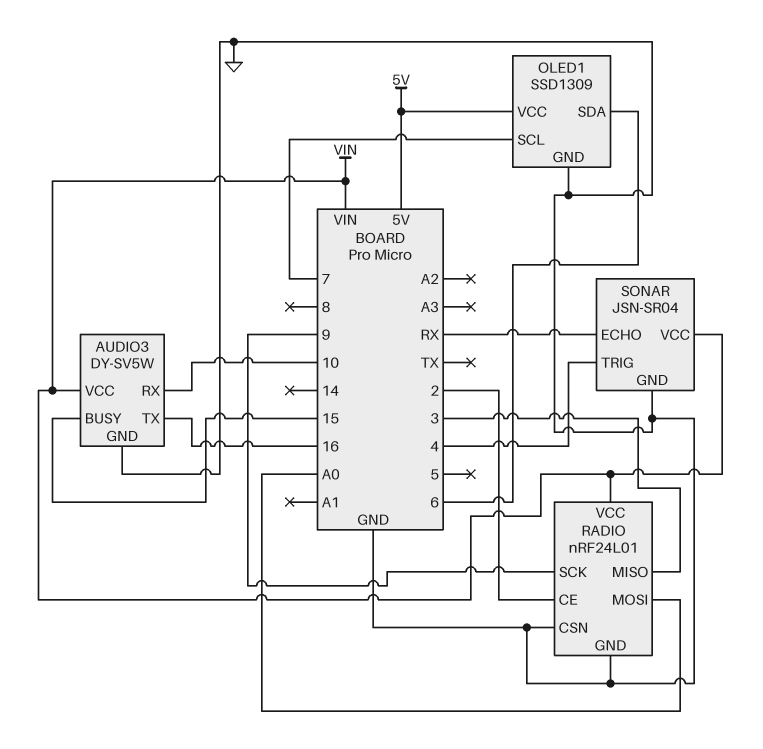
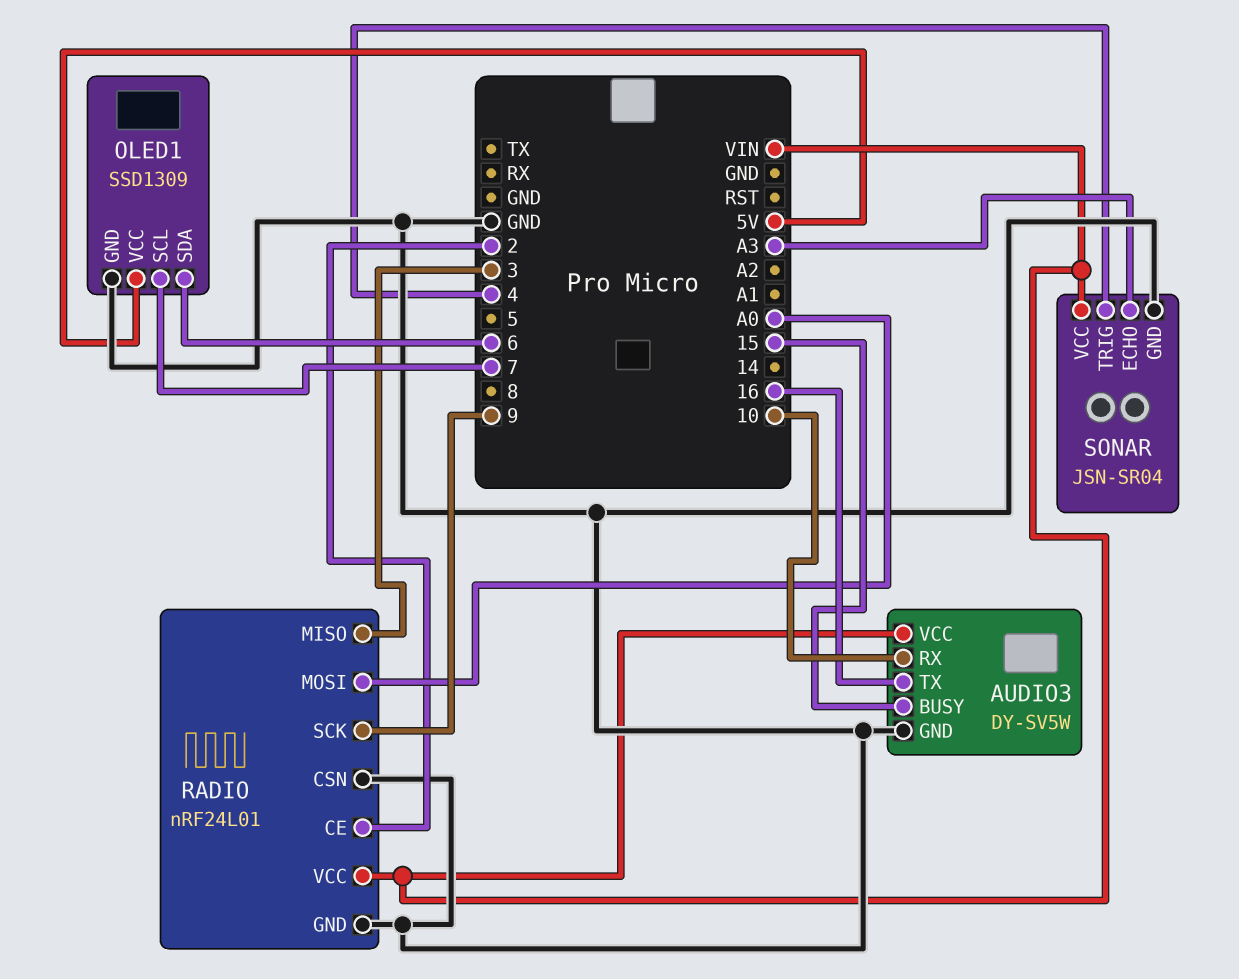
SONAR pin ECHO: RX -> A3

